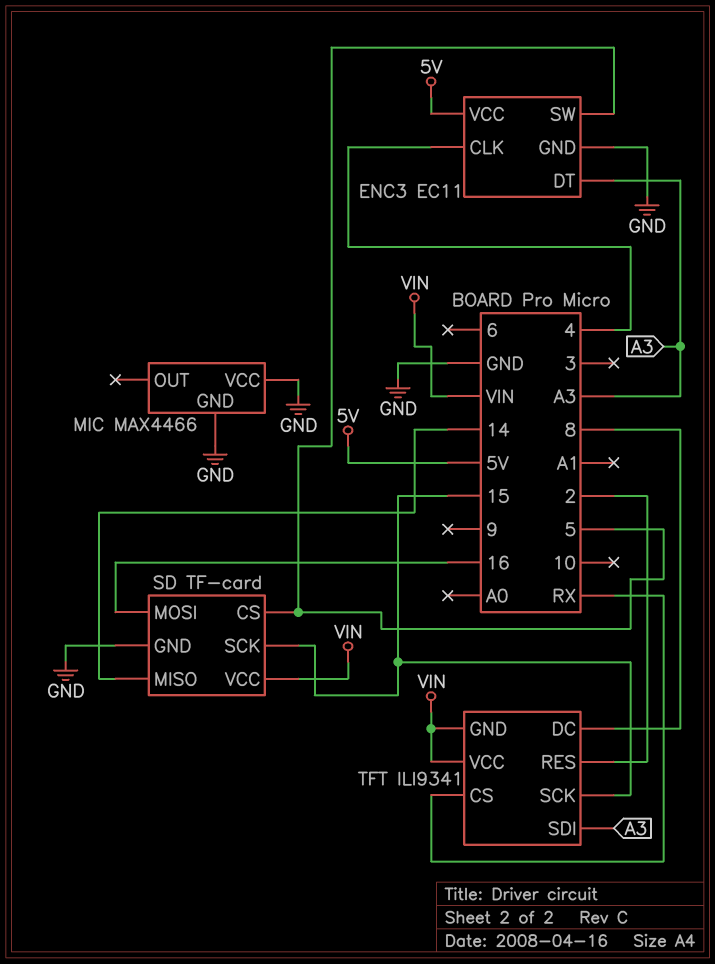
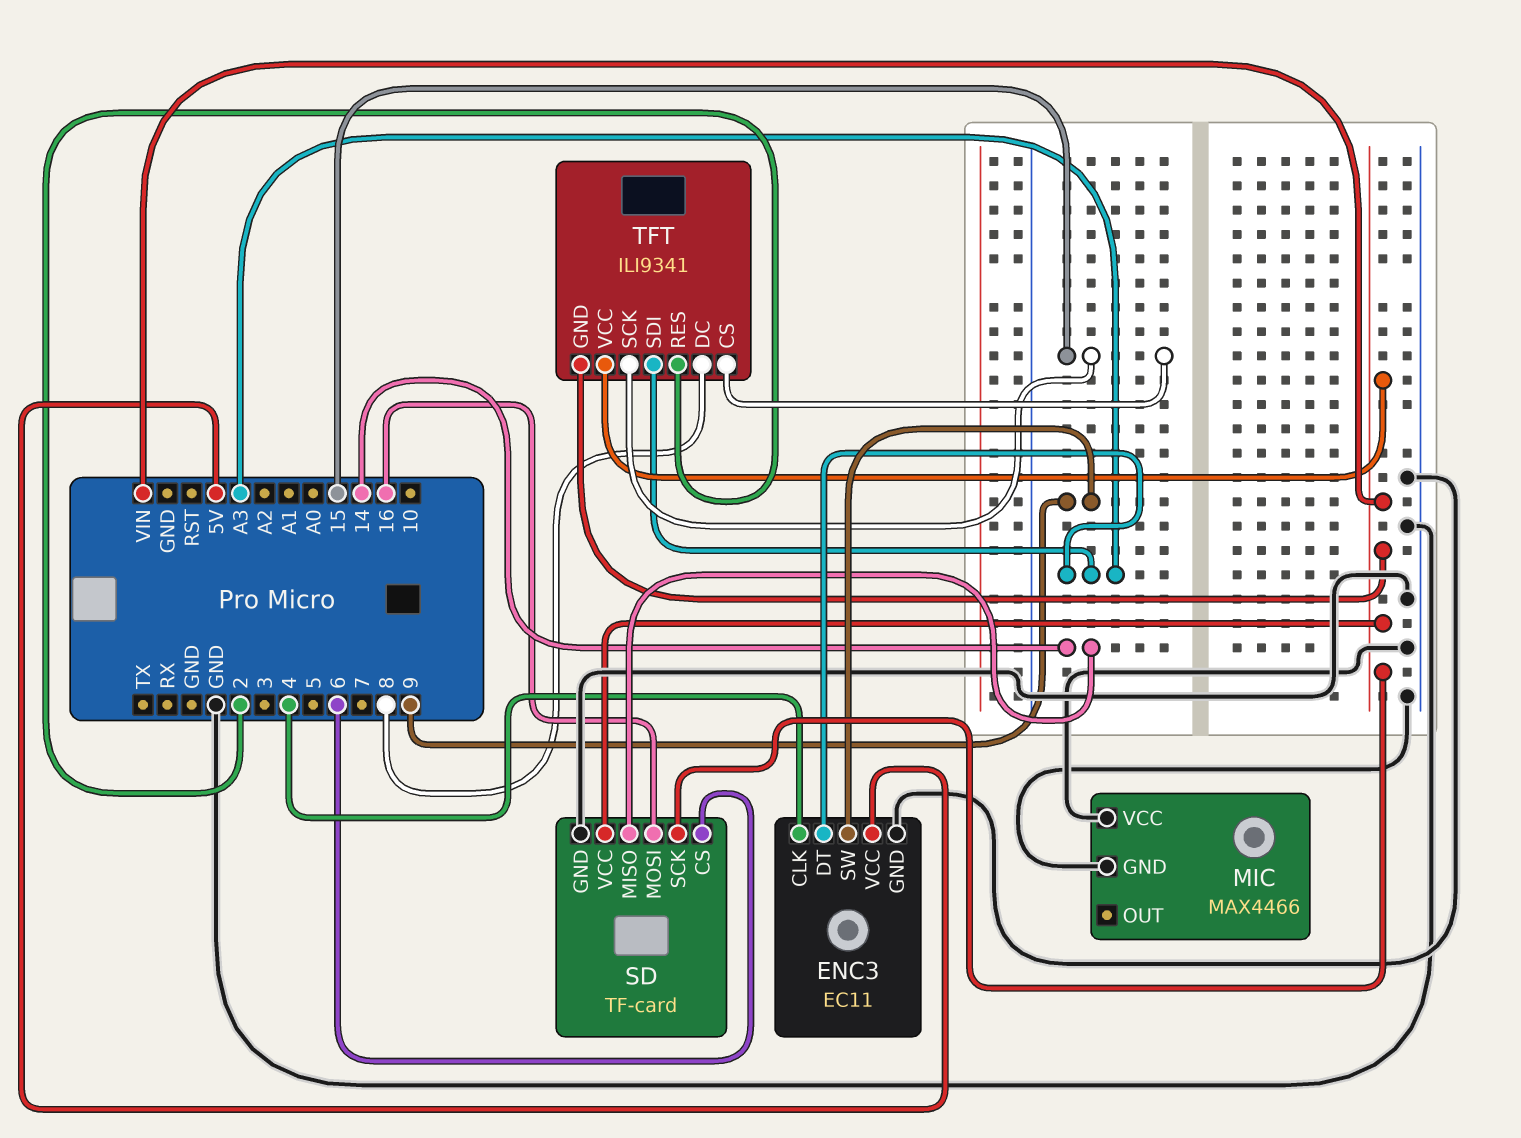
ENC3 pin SW: 5 -> 9
SD pin CS: 5 -> 6
SD pin SCK: 15 -> VIN
TFT pin CS: RX -> 15

